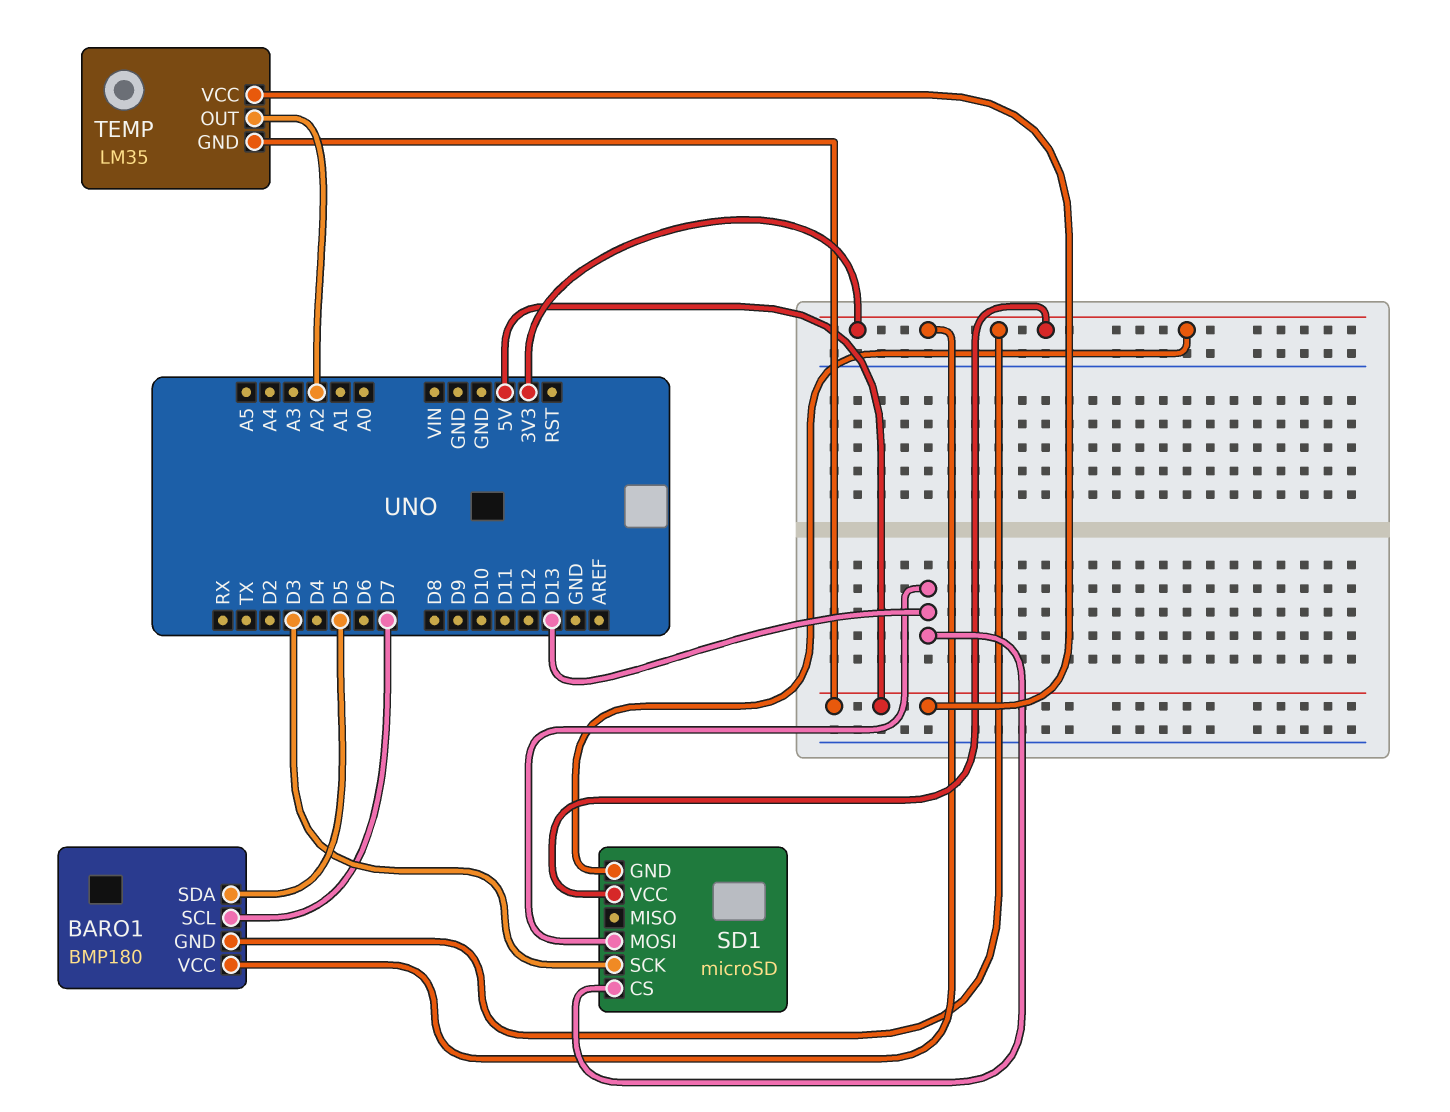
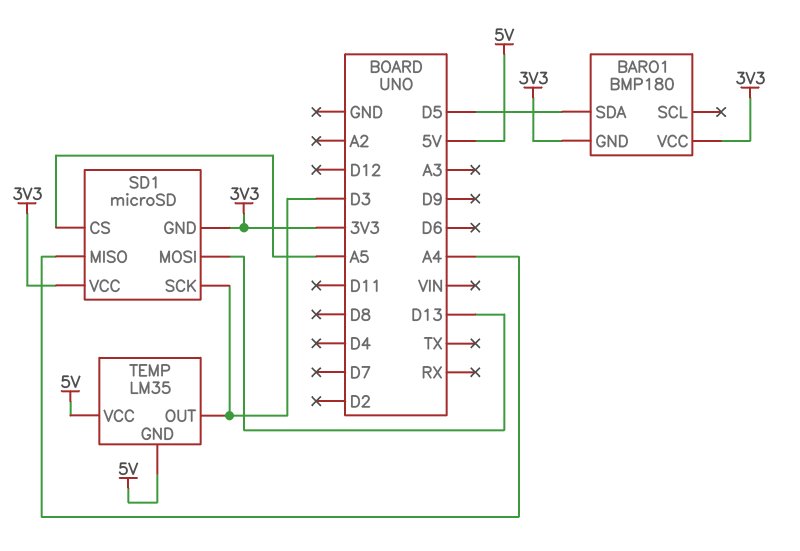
BARO1 pin SCL: D7 -> none
SD1 pin CS: D13 -> A5
SD1 pin MISO: none -> A4
TEMP pin OUT: A2 -> D3

